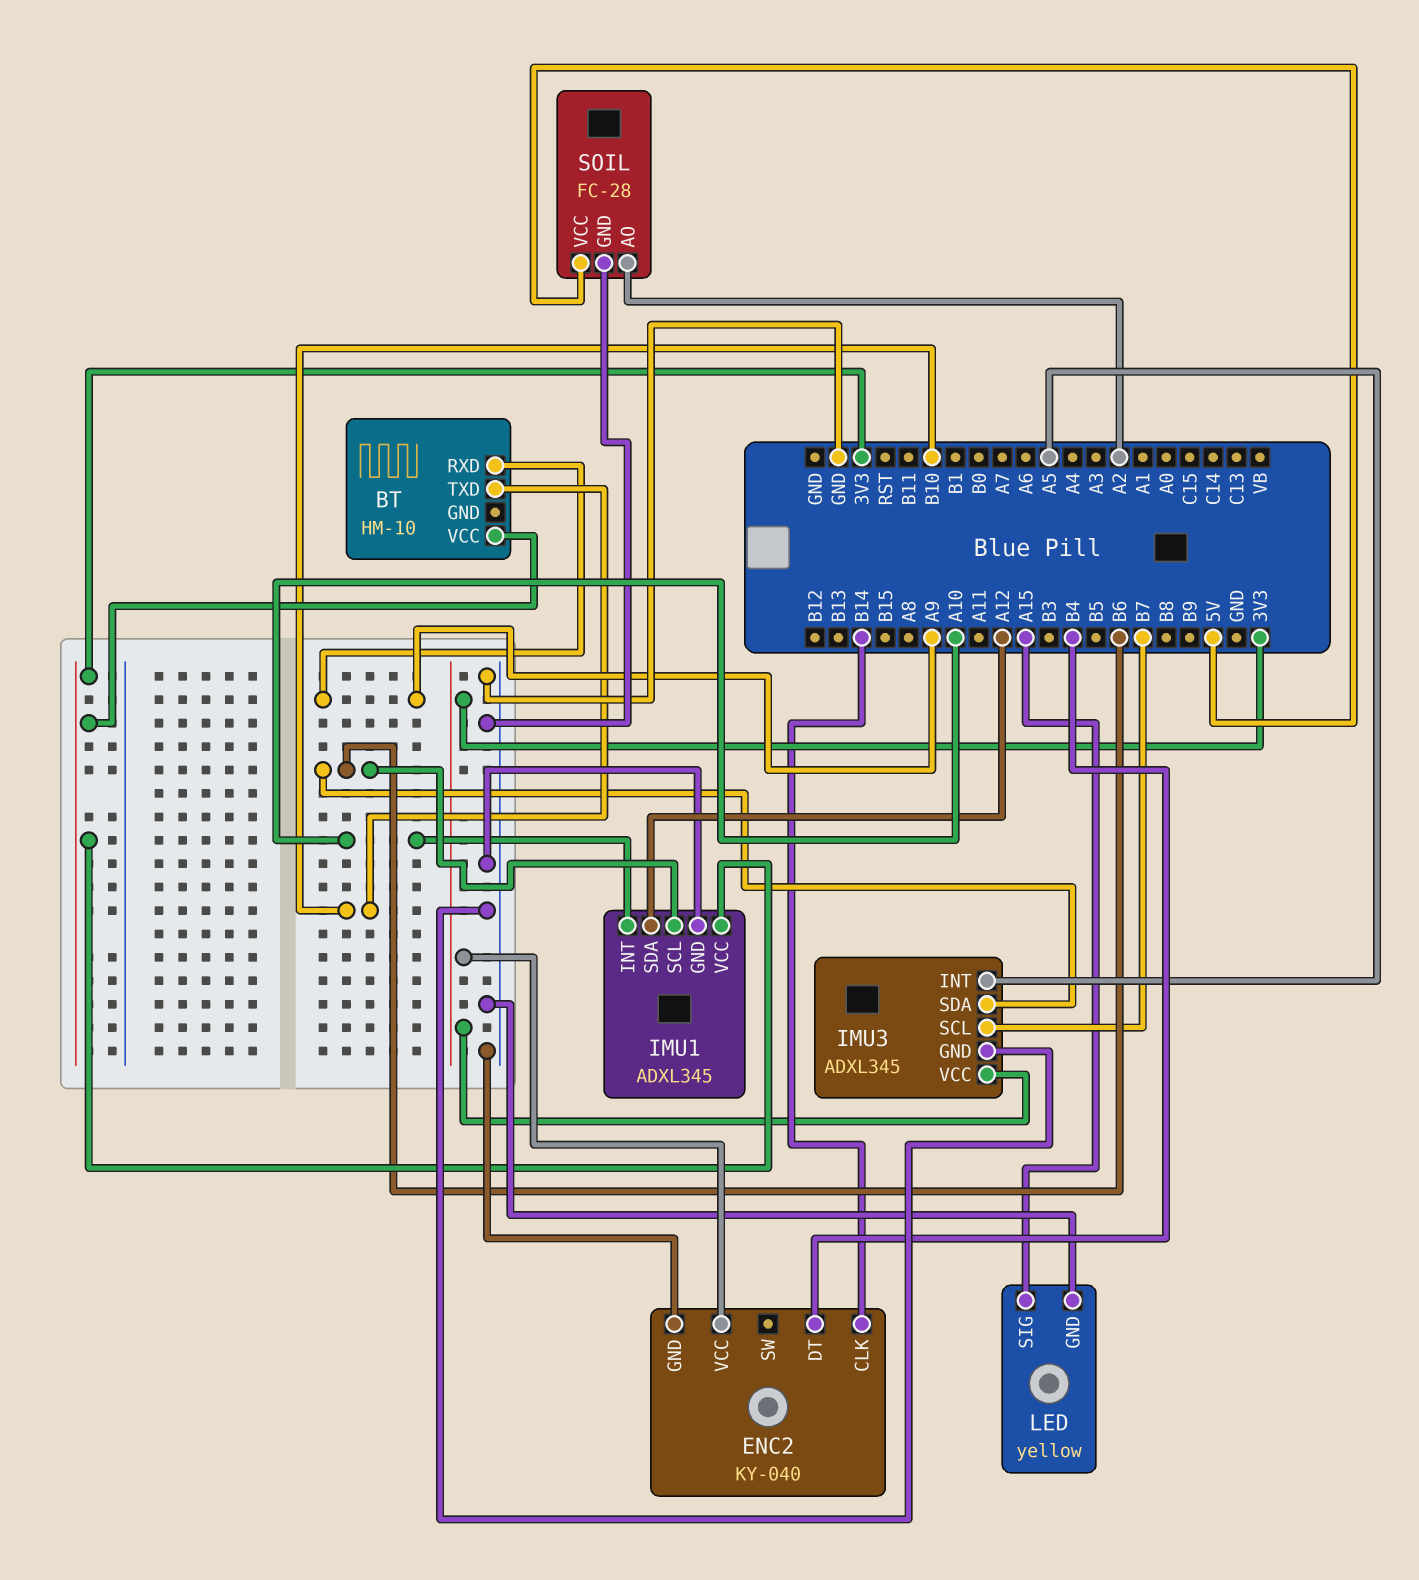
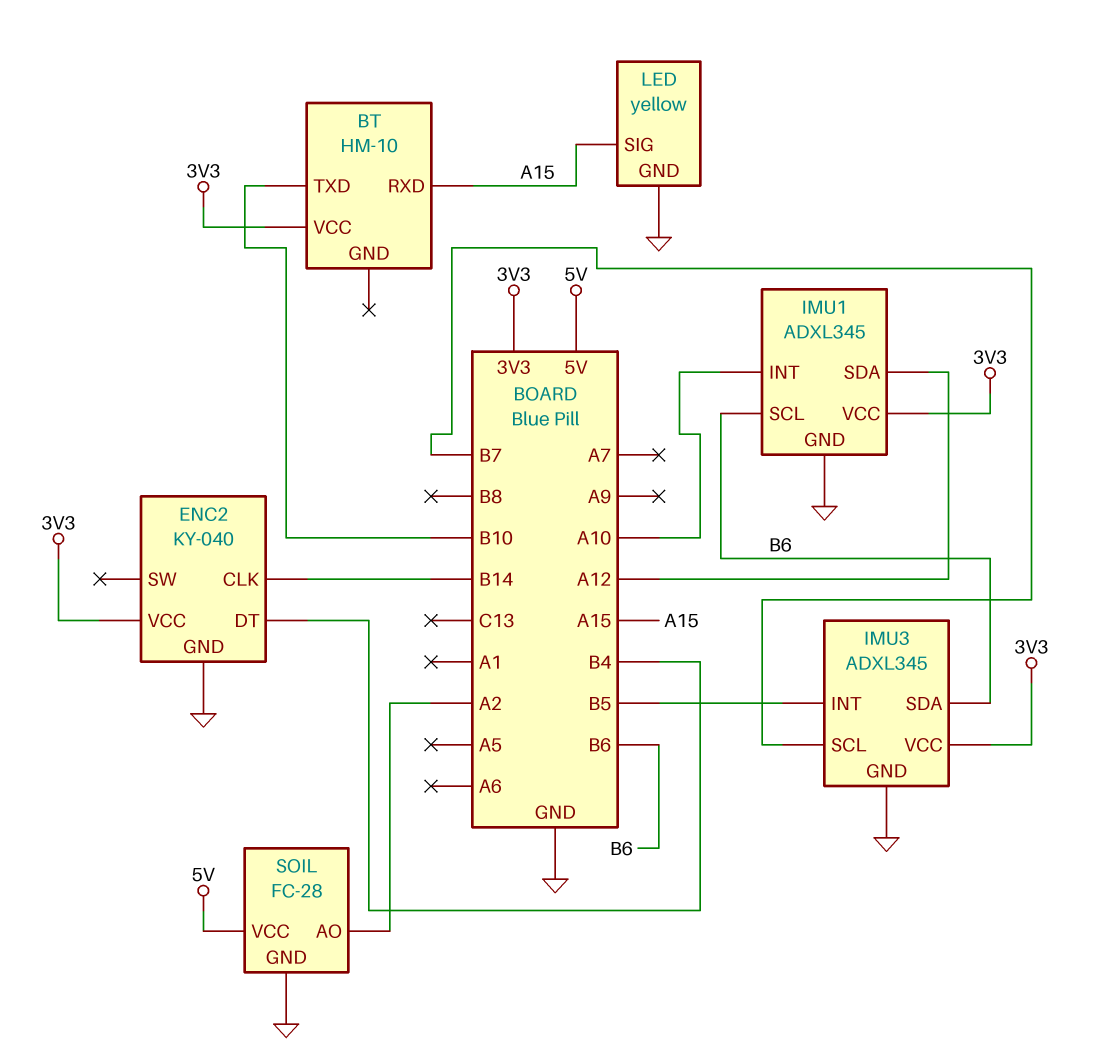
BT pin RXD: A9 -> A15
IMU3 pin INT: A5 -> B5

